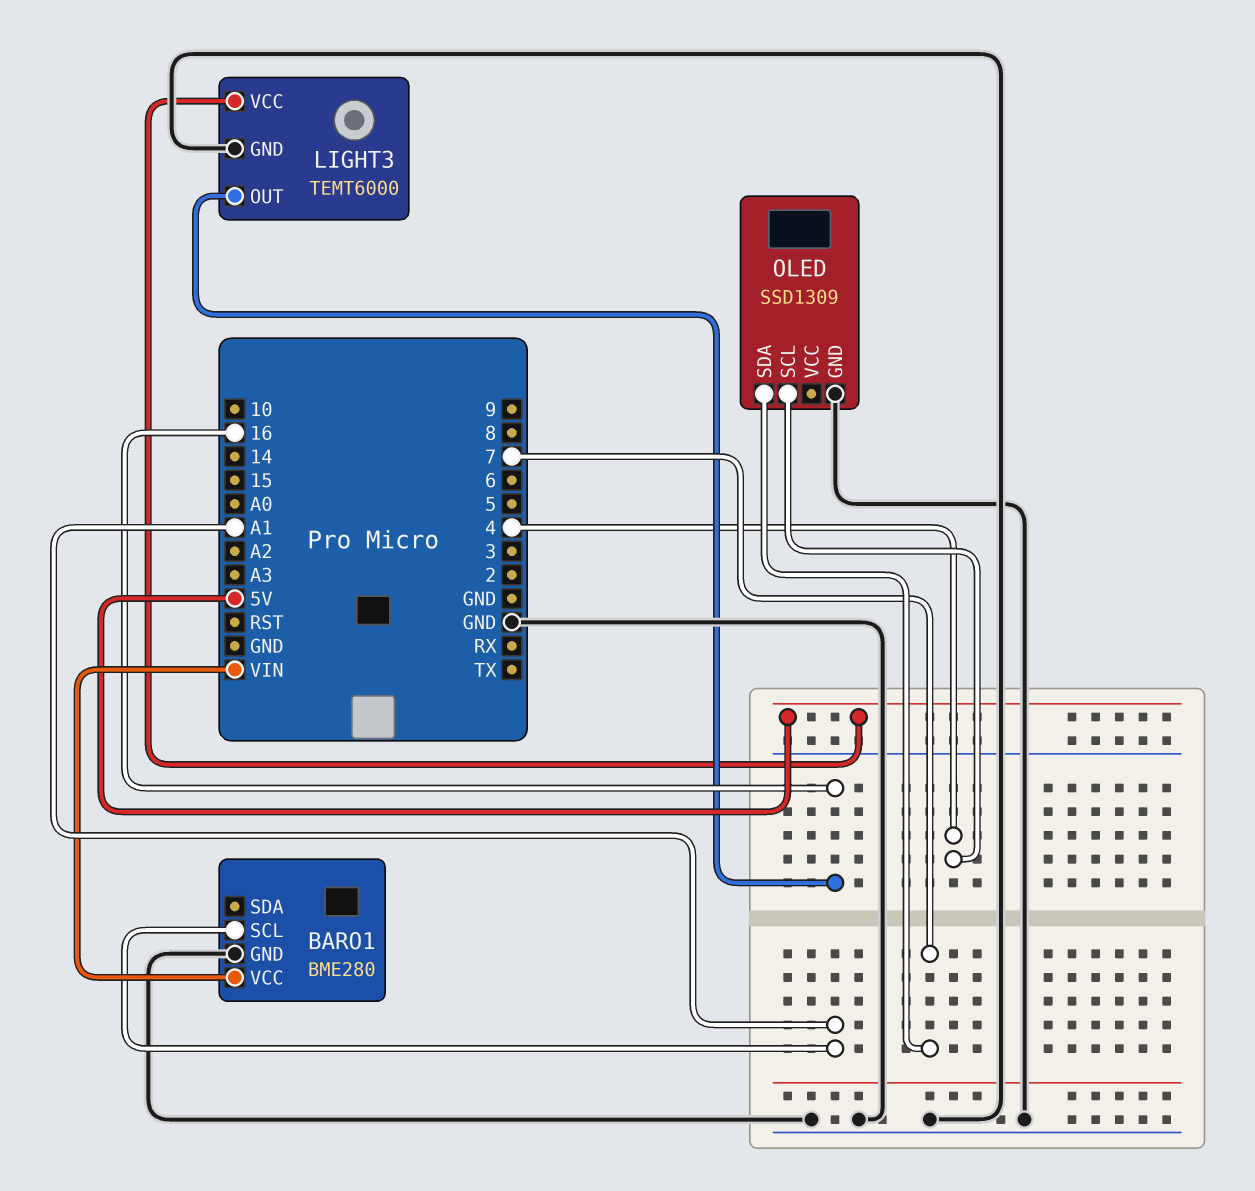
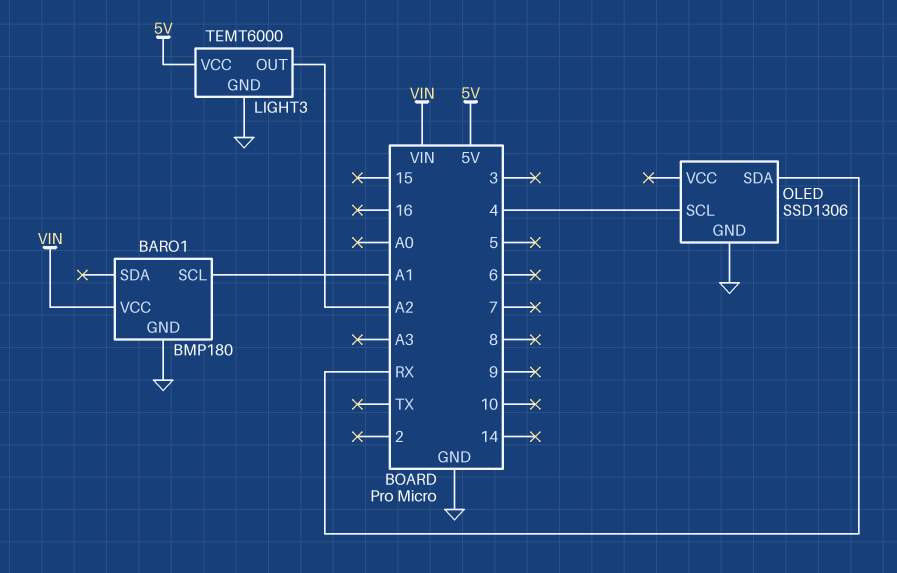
BARO1: BME280 -> BMP180
LIGHT3 pin OUT: 16 -> A2
OLED: SSD1309 -> SSD1306
OLED pin SDA: 7 -> RX

